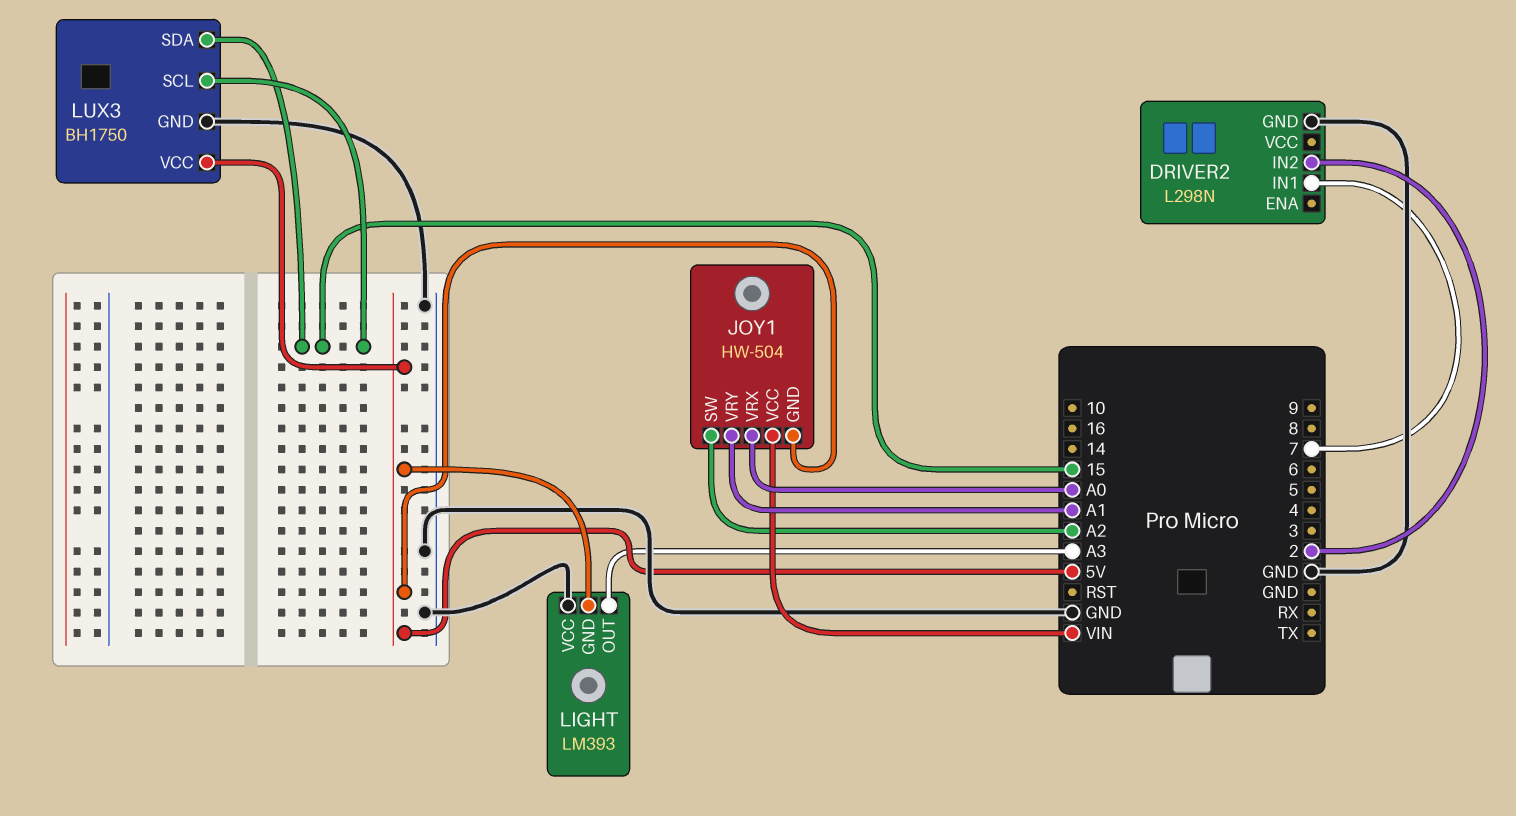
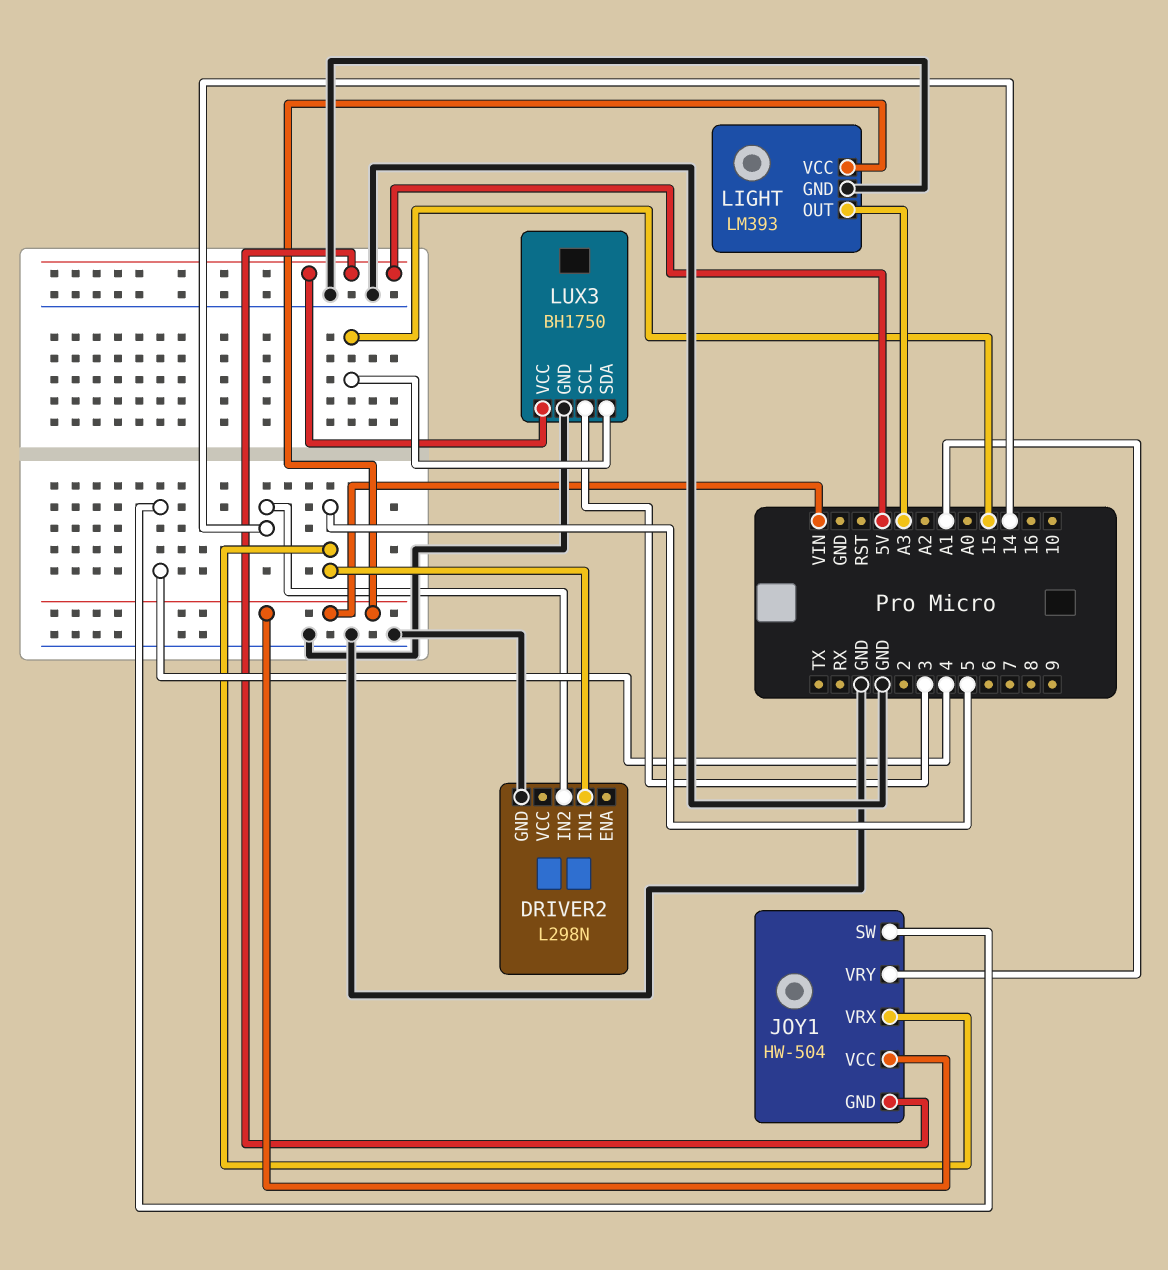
DRIVER2 pin IN1: 7 -> 5
DRIVER2 pin IN2: 2 -> 14
JOY1 pin SW: A2 -> 4
JOY1 pin VRX: A0 -> 5
LIGHT pin GND: 5V -> GND
LIGHT pin VCC: GND -> VIN
LUX3 pin SCL: 15 -> 3

